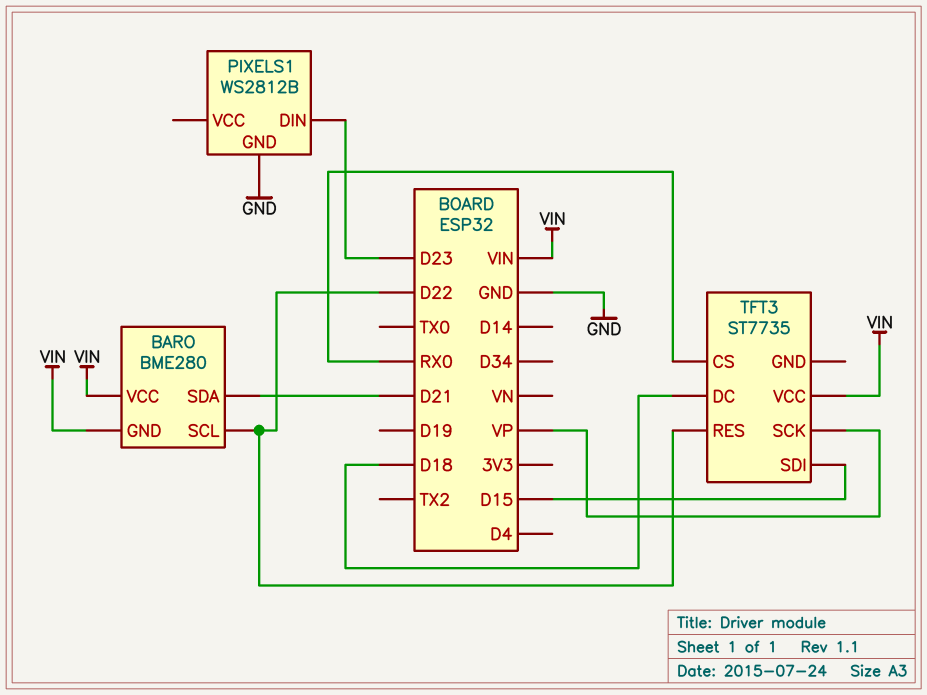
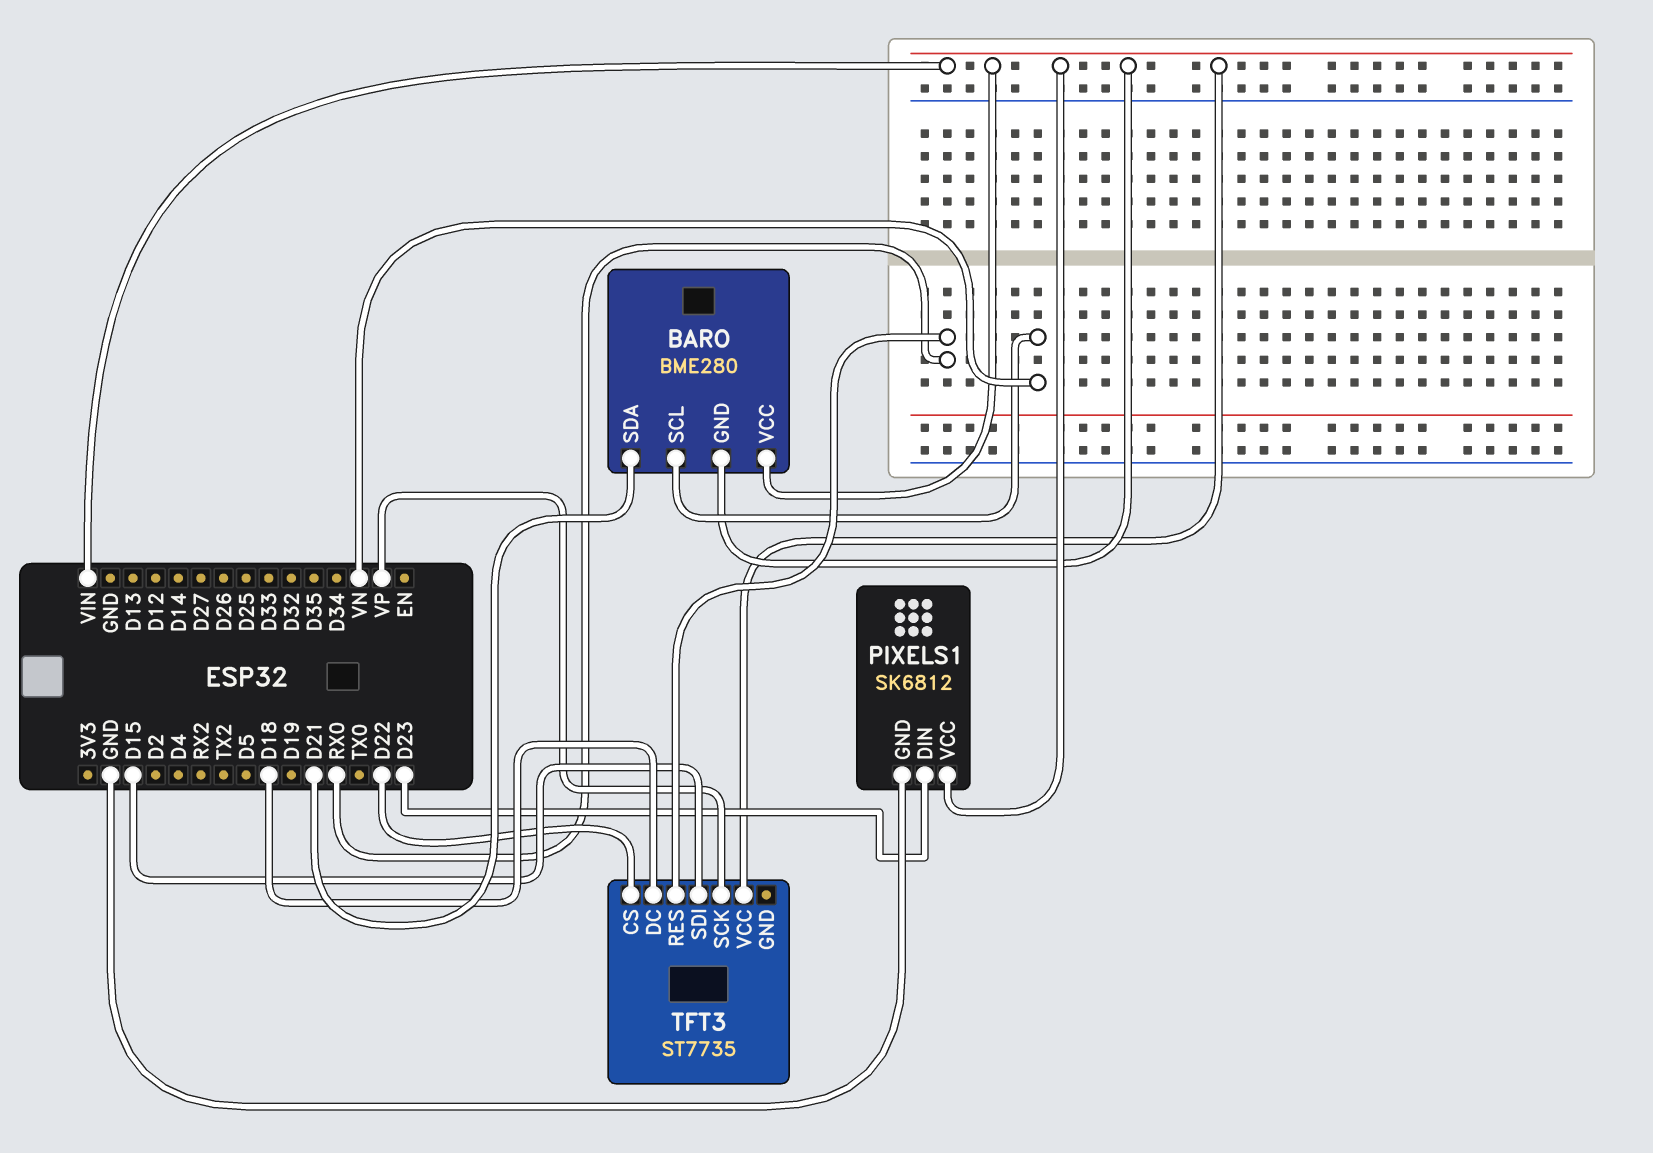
BARO pin SCL: D22 -> VN
PIXELS1: WS2812B -> SK6812
PIXELS1 pin VCC: none -> VIN
TFT3 pin CS: RX0 -> D22
TFT3 pin RES: D22 -> RX0

